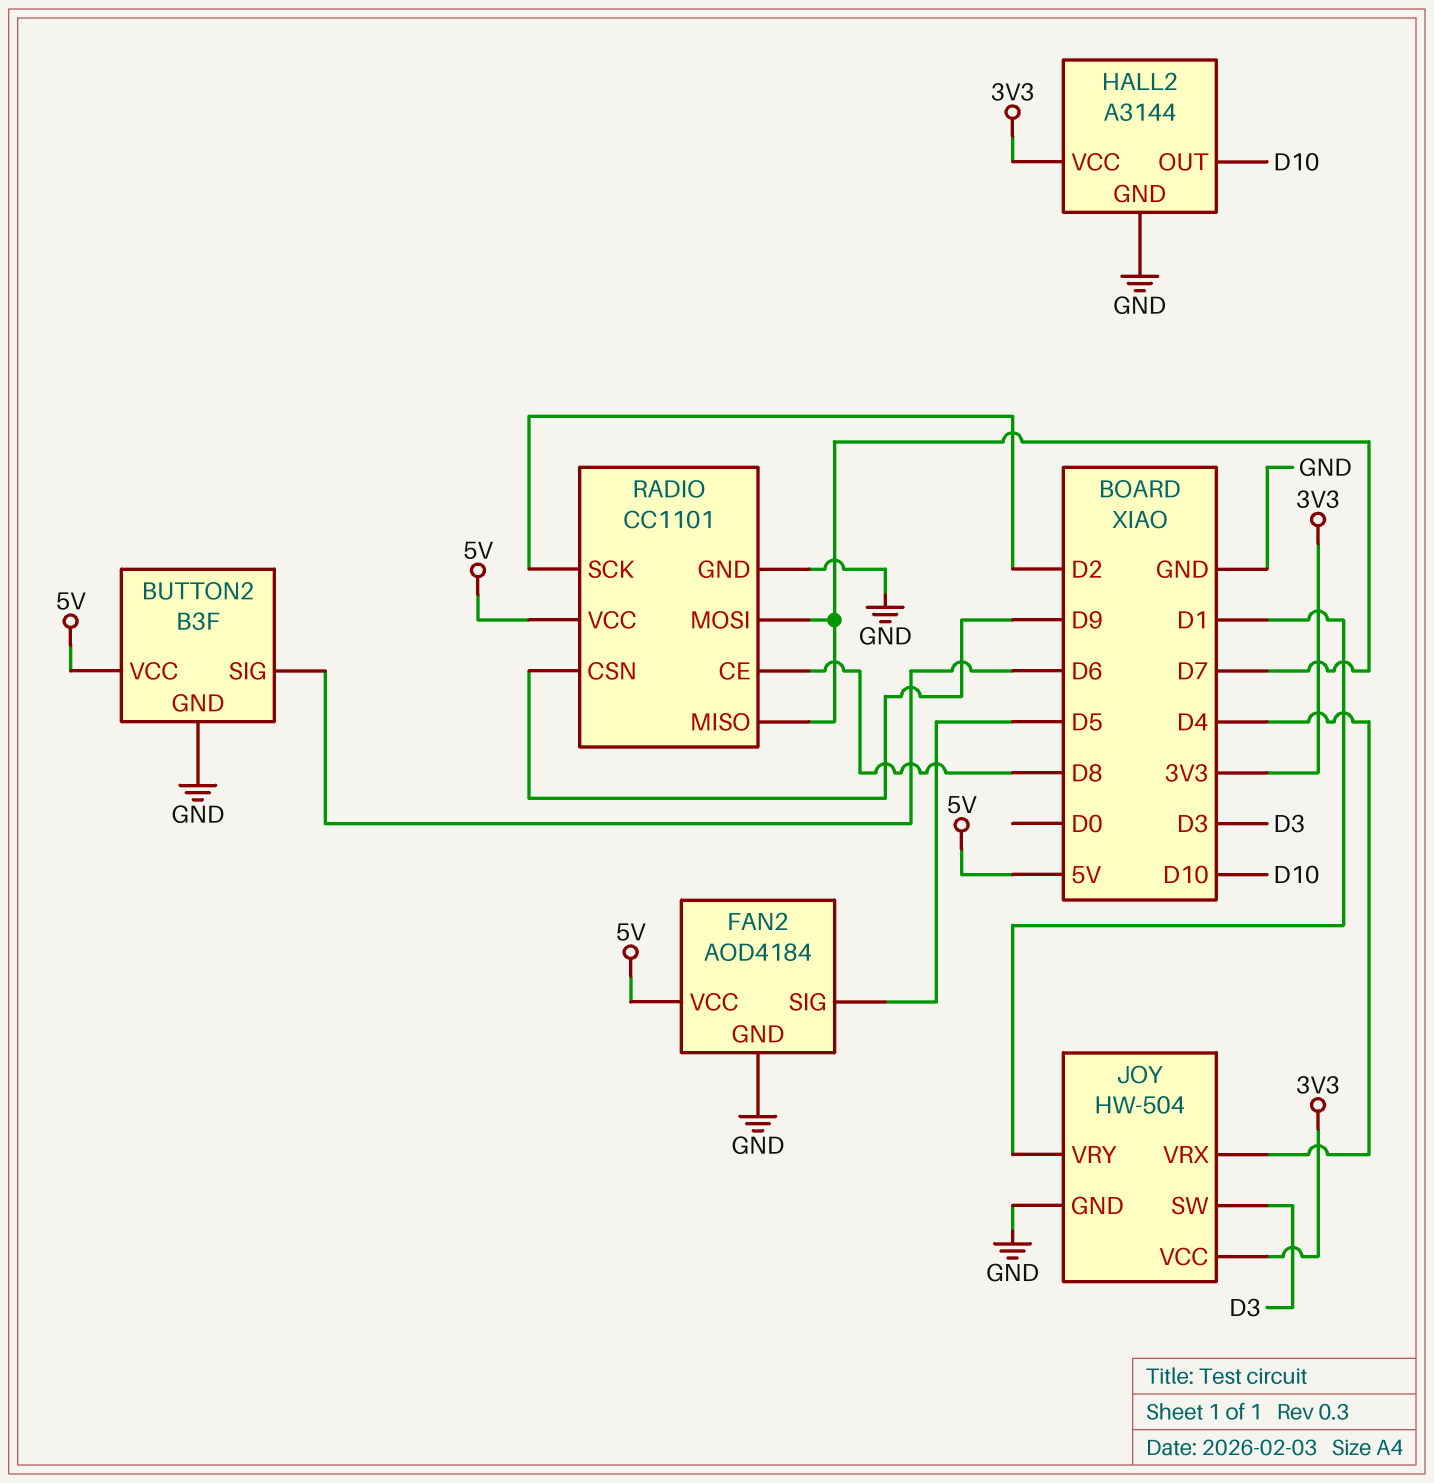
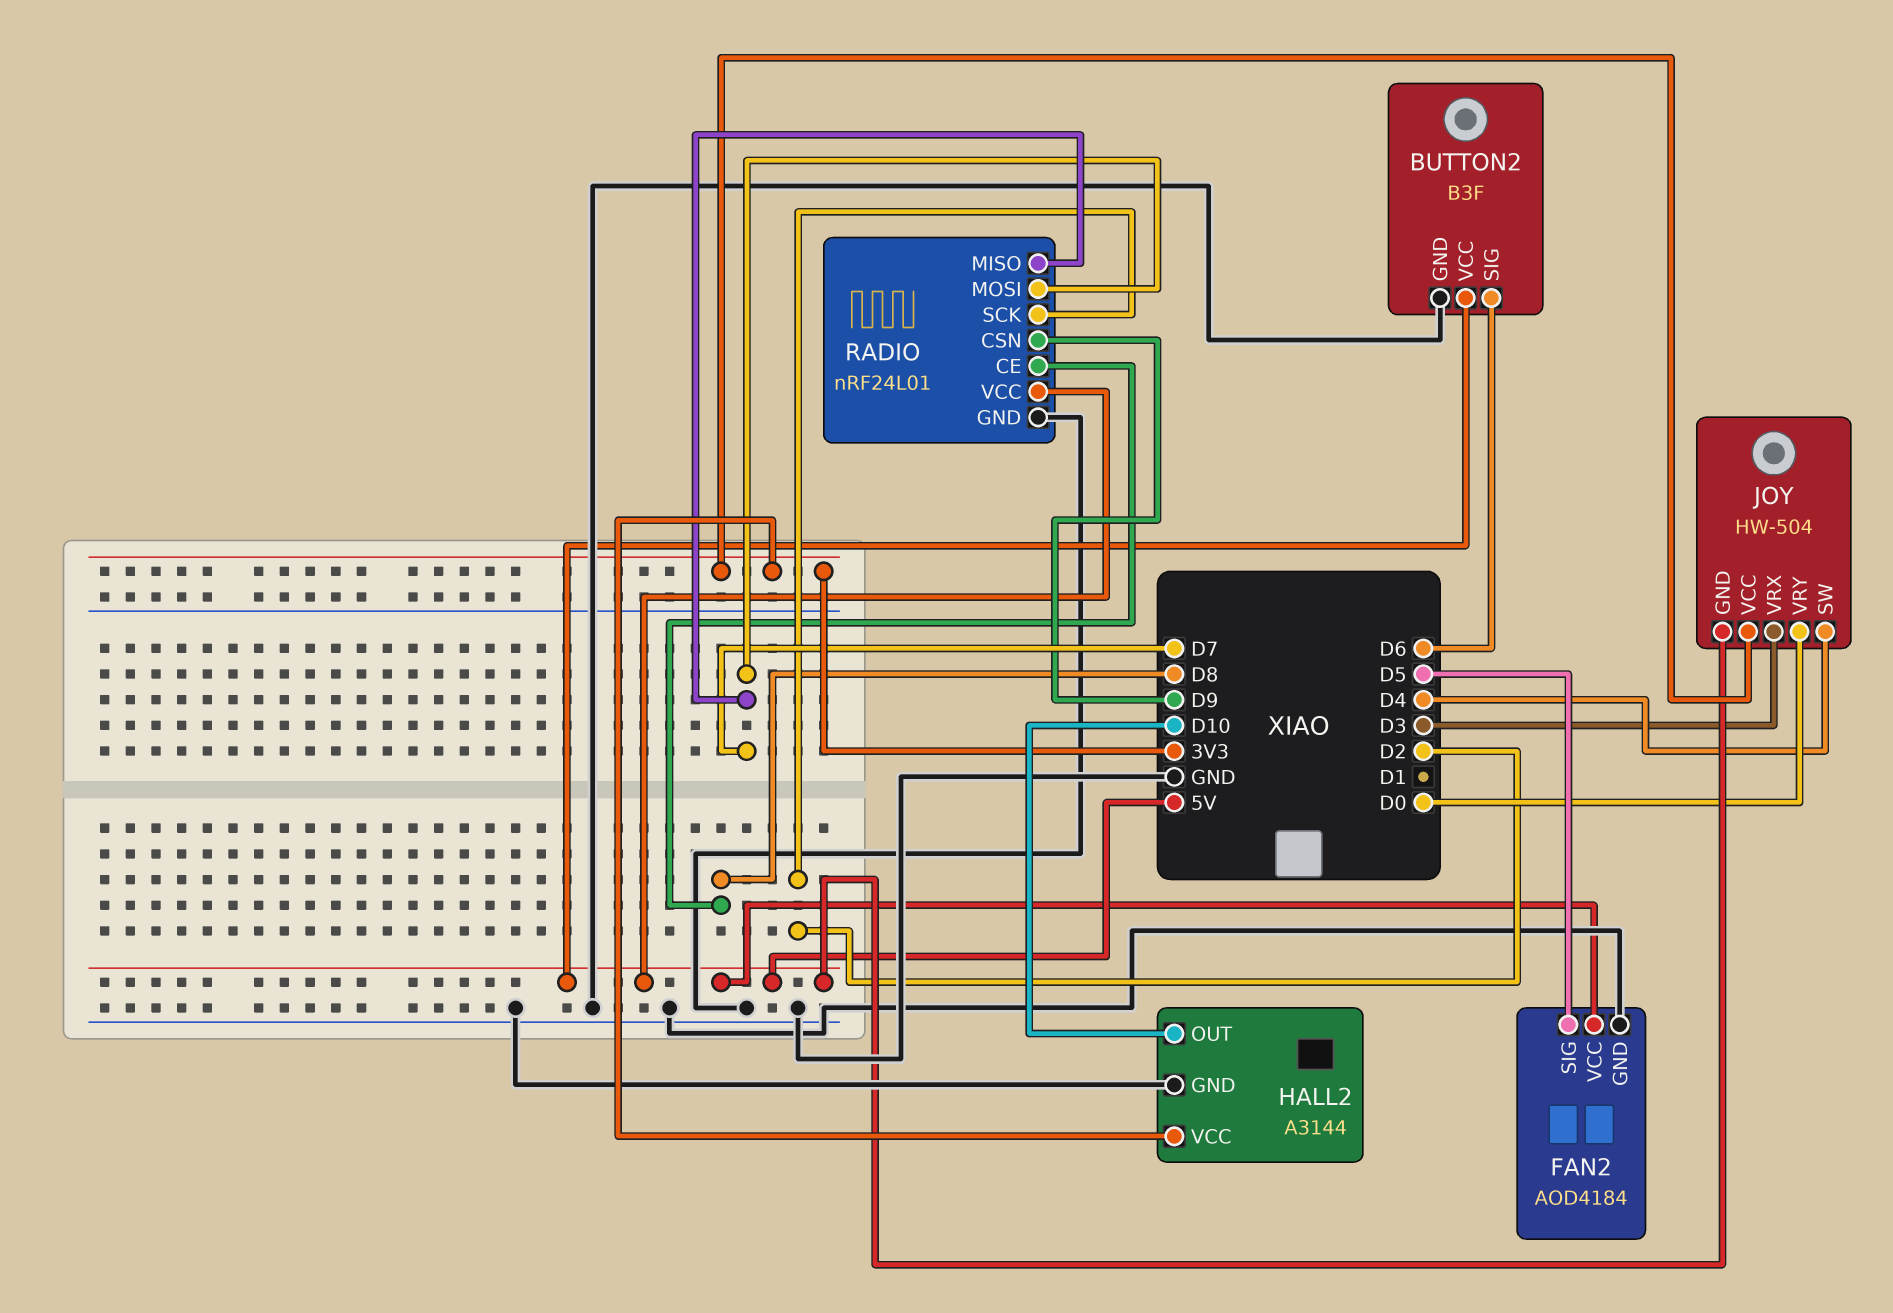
JOY pin GND: GND -> 5V
JOY pin SW: D3 -> D4
JOY pin VRX: D4 -> D3
JOY pin VRY: D1 -> D0
RADIO: CC1101 -> nRF24L01

